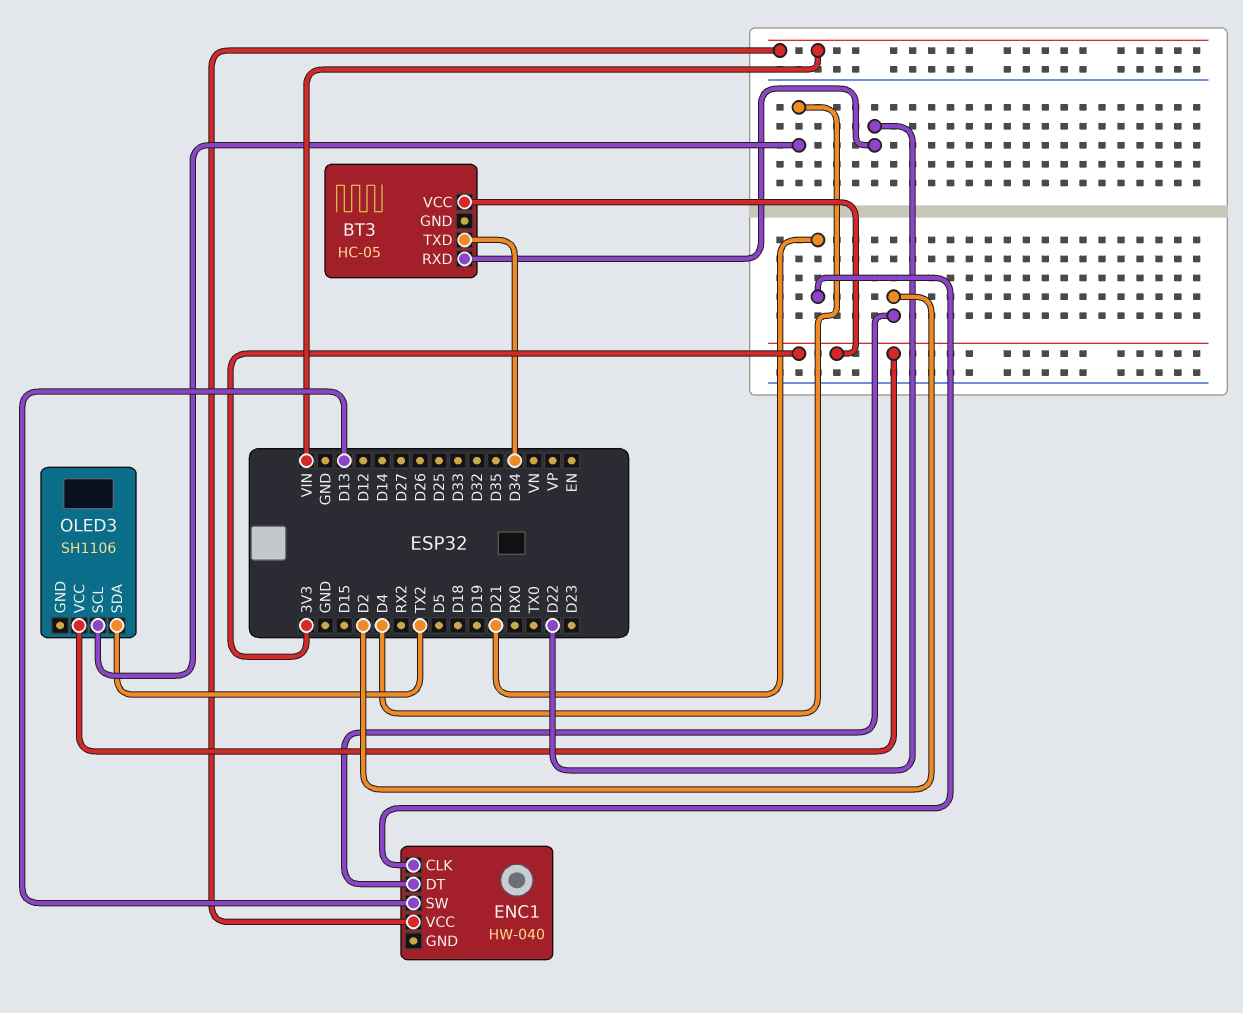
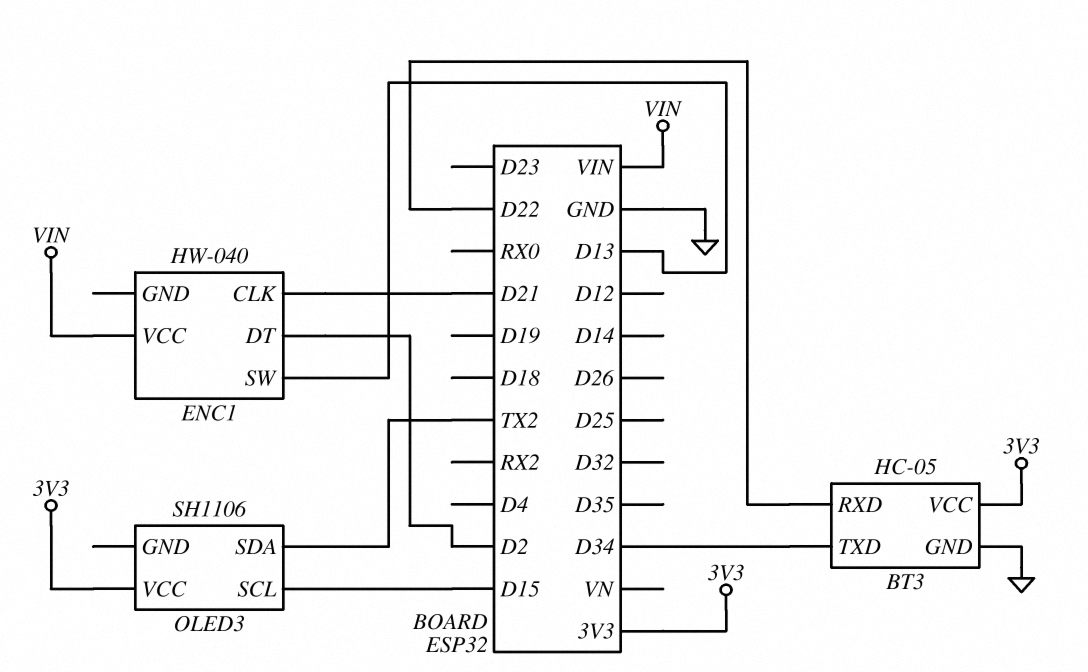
BT3 pin GND: none -> GND
OLED3 pin SCL: D4 -> D15

